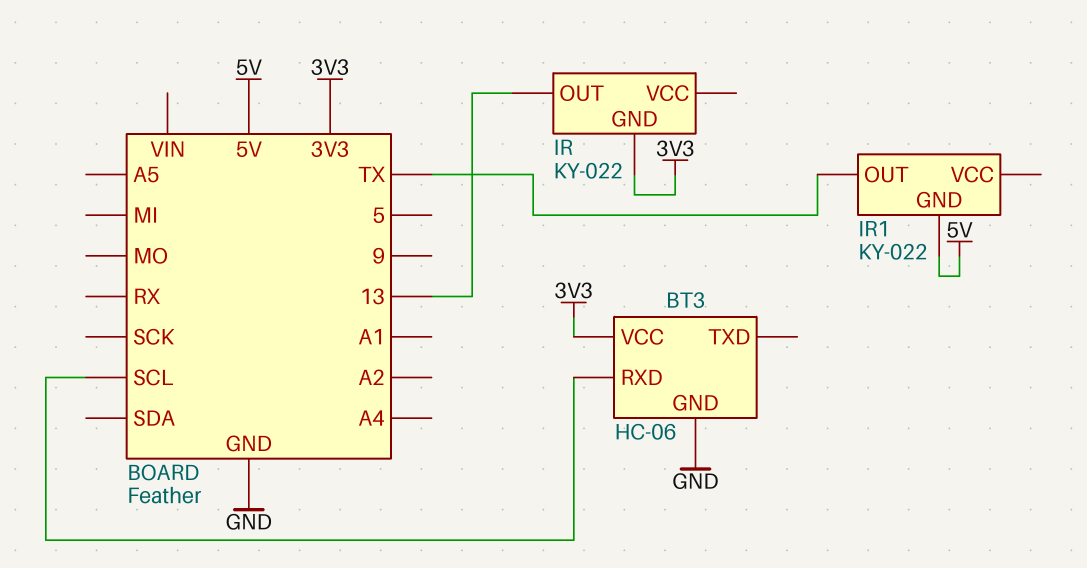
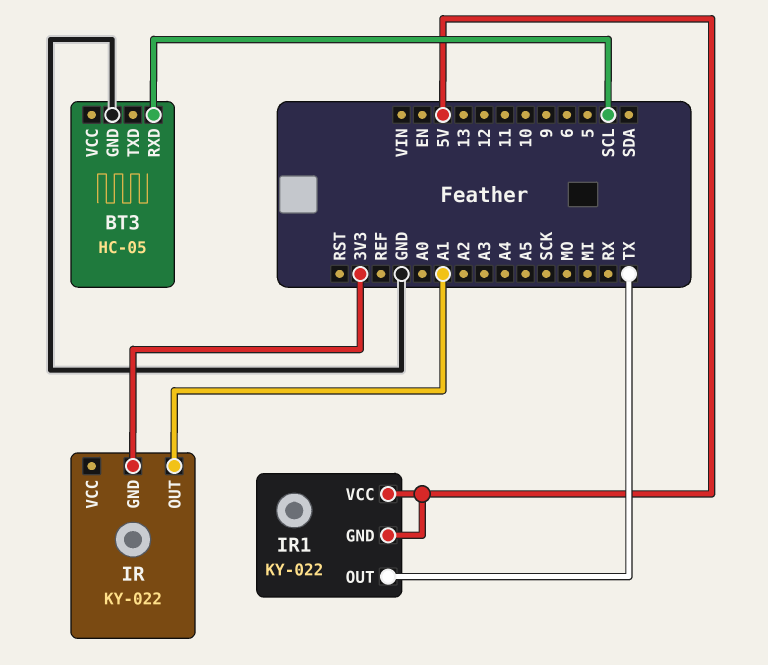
BT3: HC-06 -> HC-05
BT3 pin VCC: 3V3 -> none
IR pin OUT: 13 -> A1
IR1 pin VCC: none -> 5V

